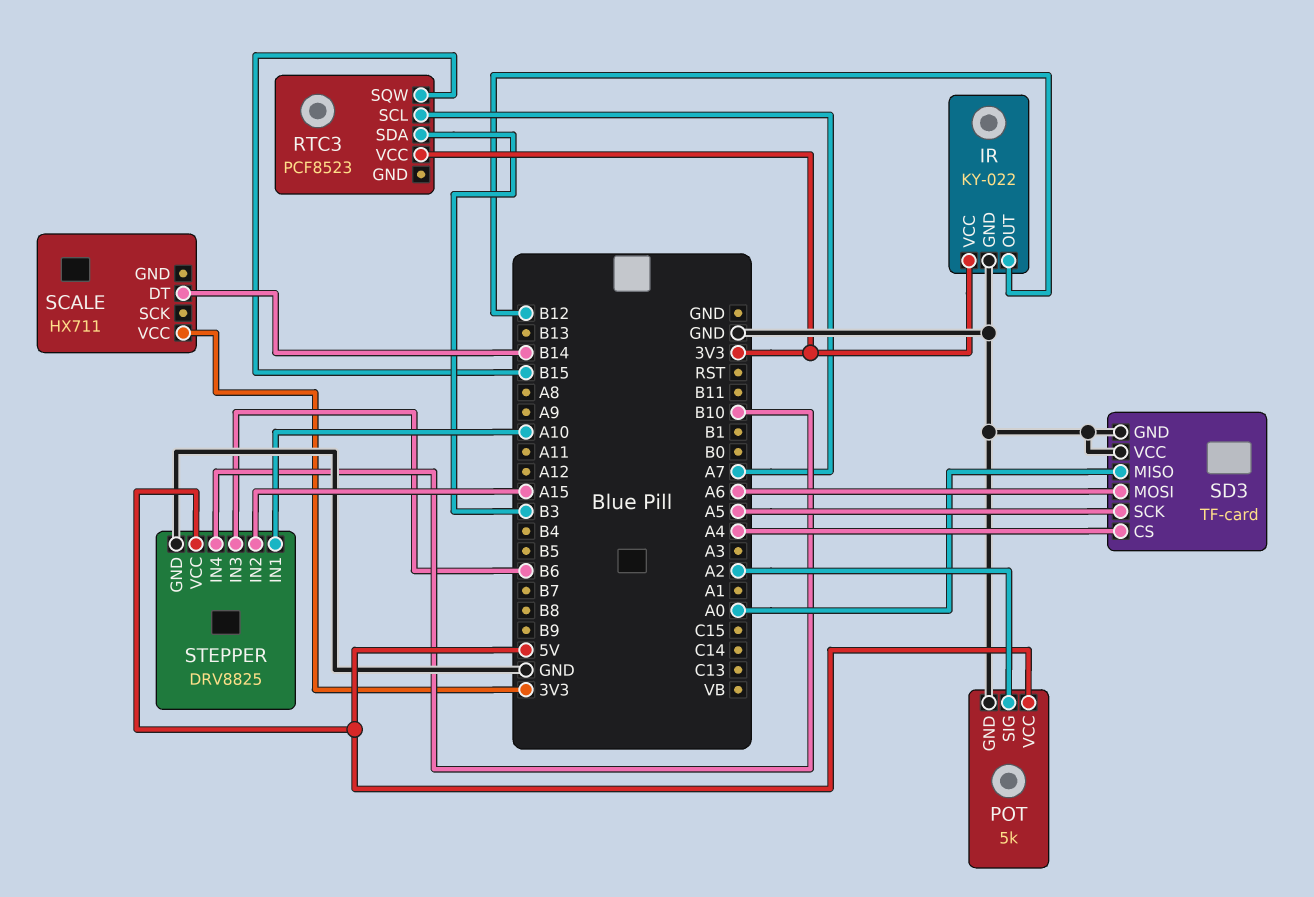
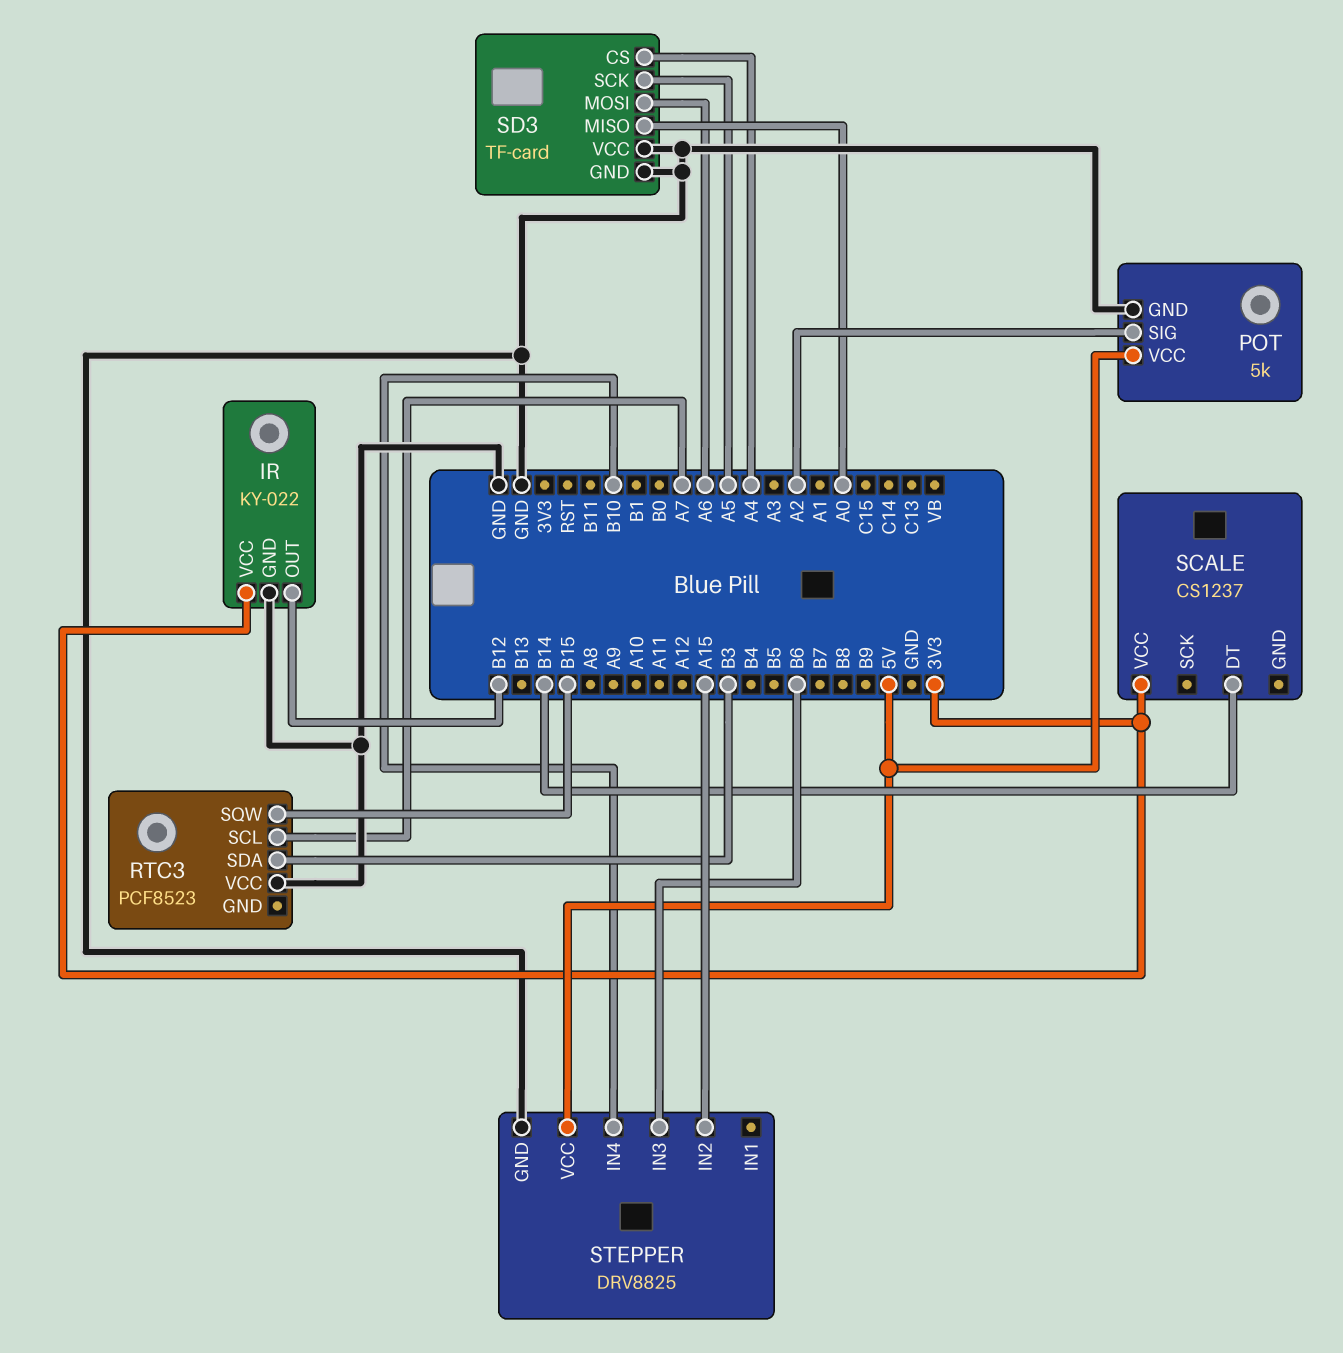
RTC3 pin VCC: 3V3 -> GND
SCALE: HX711 -> CS1237
STEPPER pin IN1: A10 -> none

